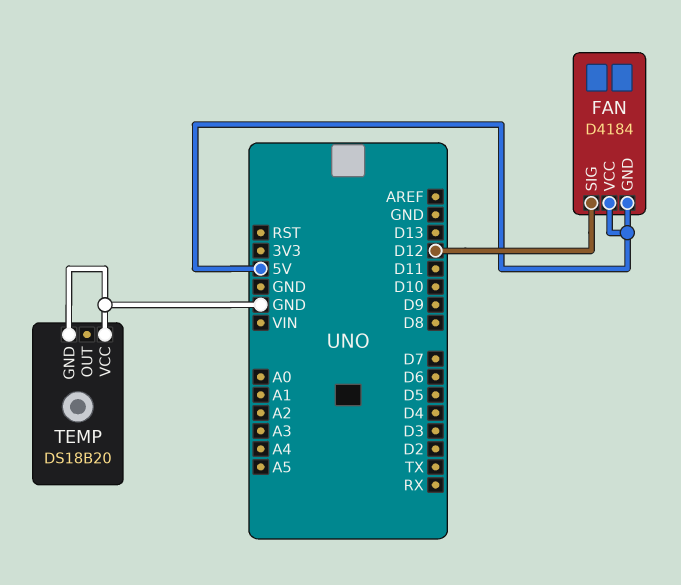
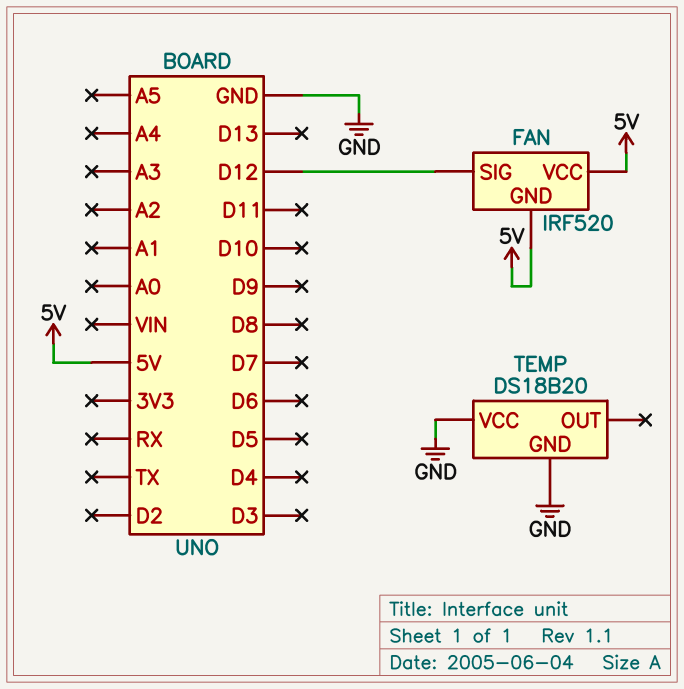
FAN: D4184 -> IRF520

